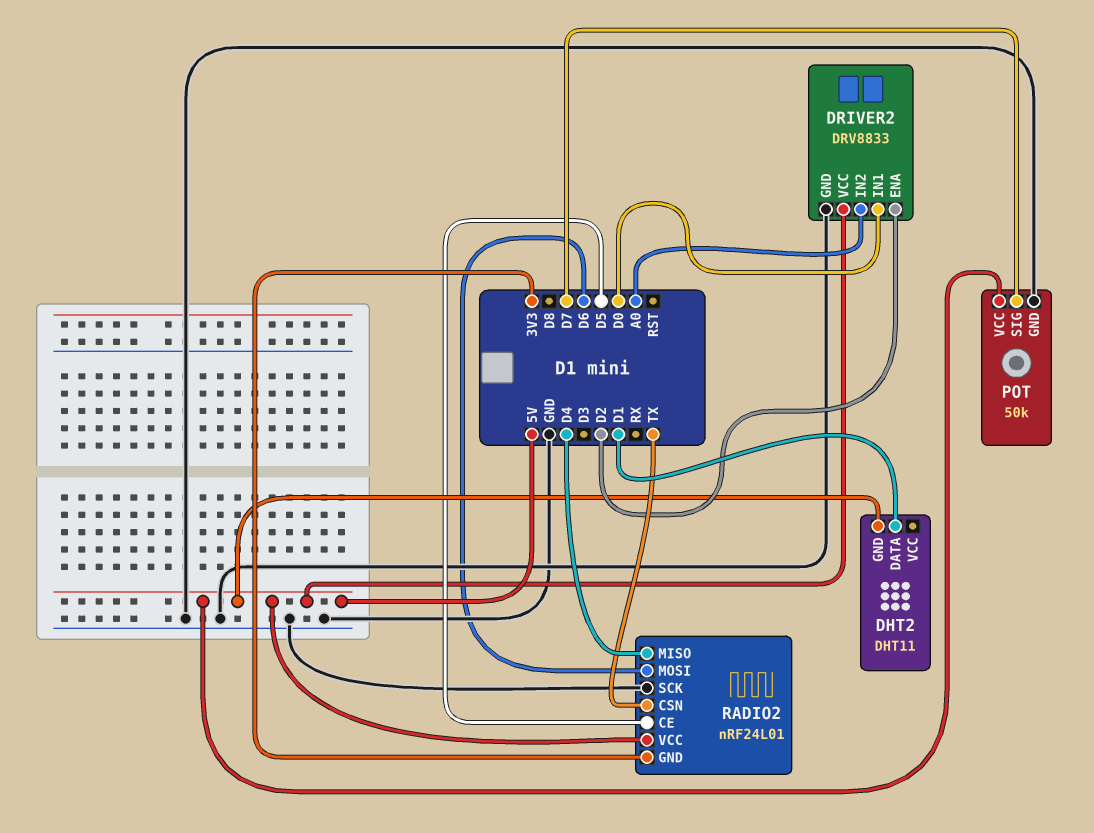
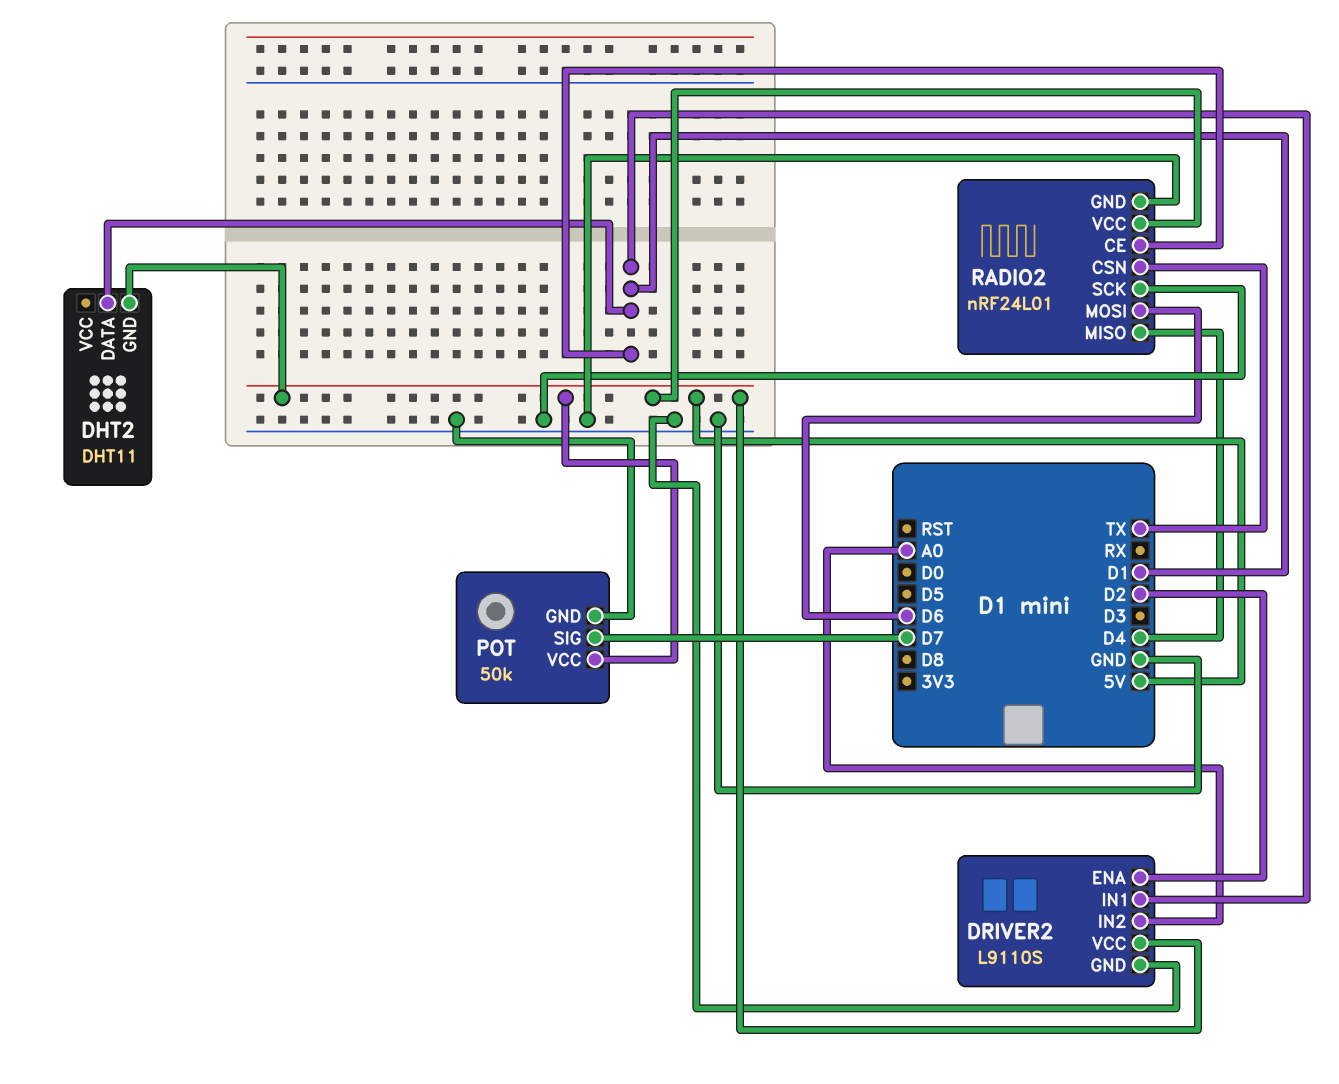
DRIVER2: DRV8833 -> L9110S
DRIVER2 pin IN1: D0 -> D1
RADIO2 pin CE: D5 -> D1
RADIO2 pin GND: 3V3 -> GND

